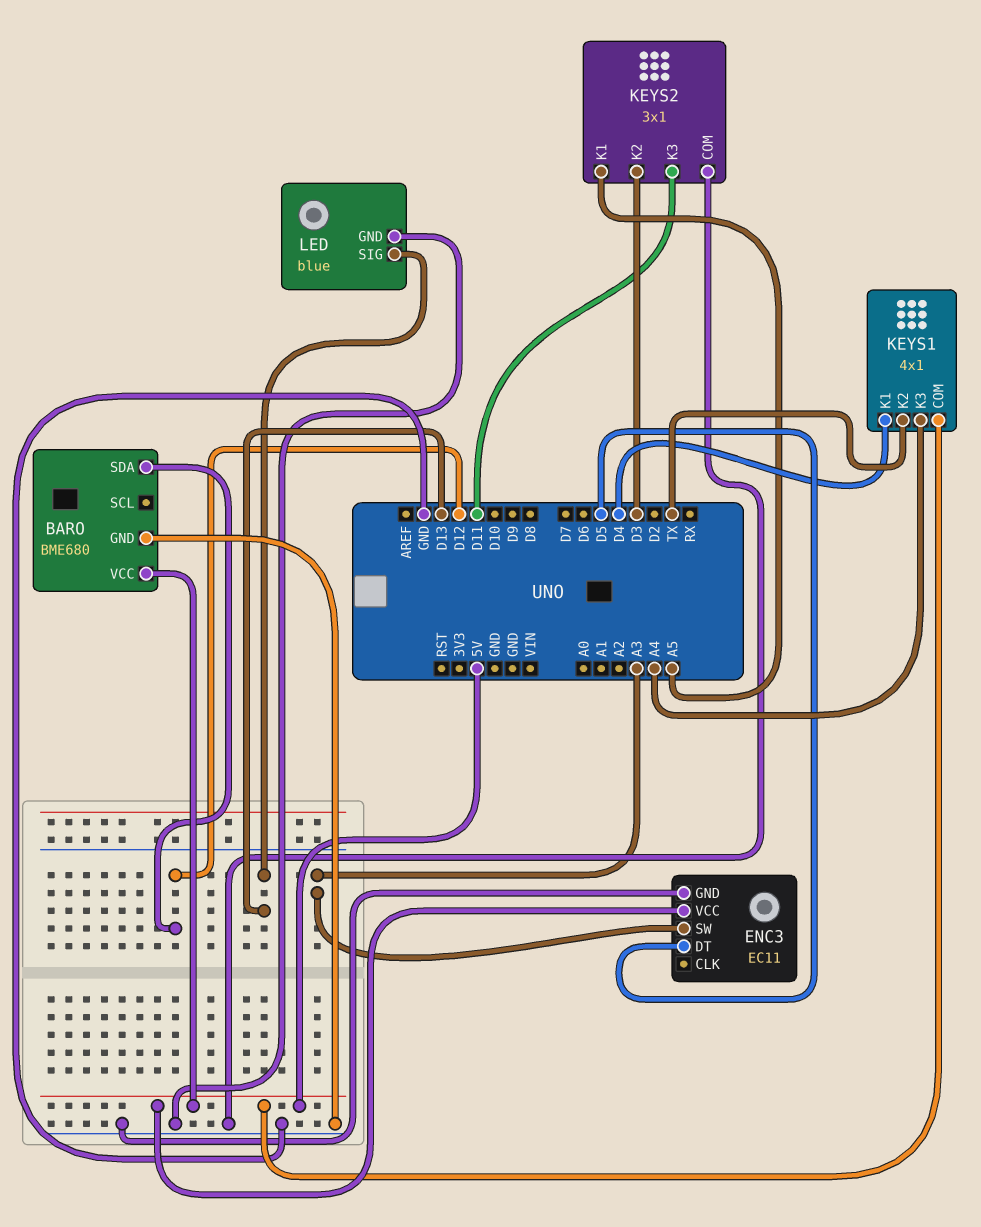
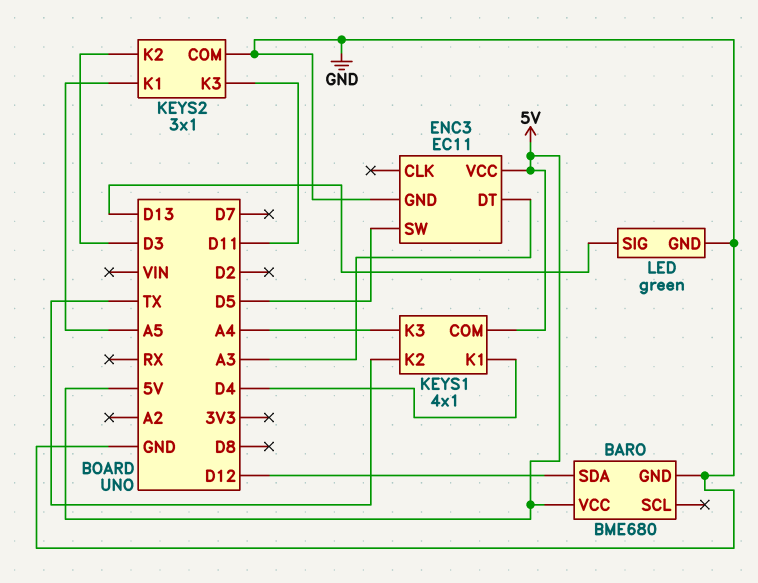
ENC3 pin DT: D5 -> A3
ENC3 pin SW: A3 -> D5
LED: blue -> green

